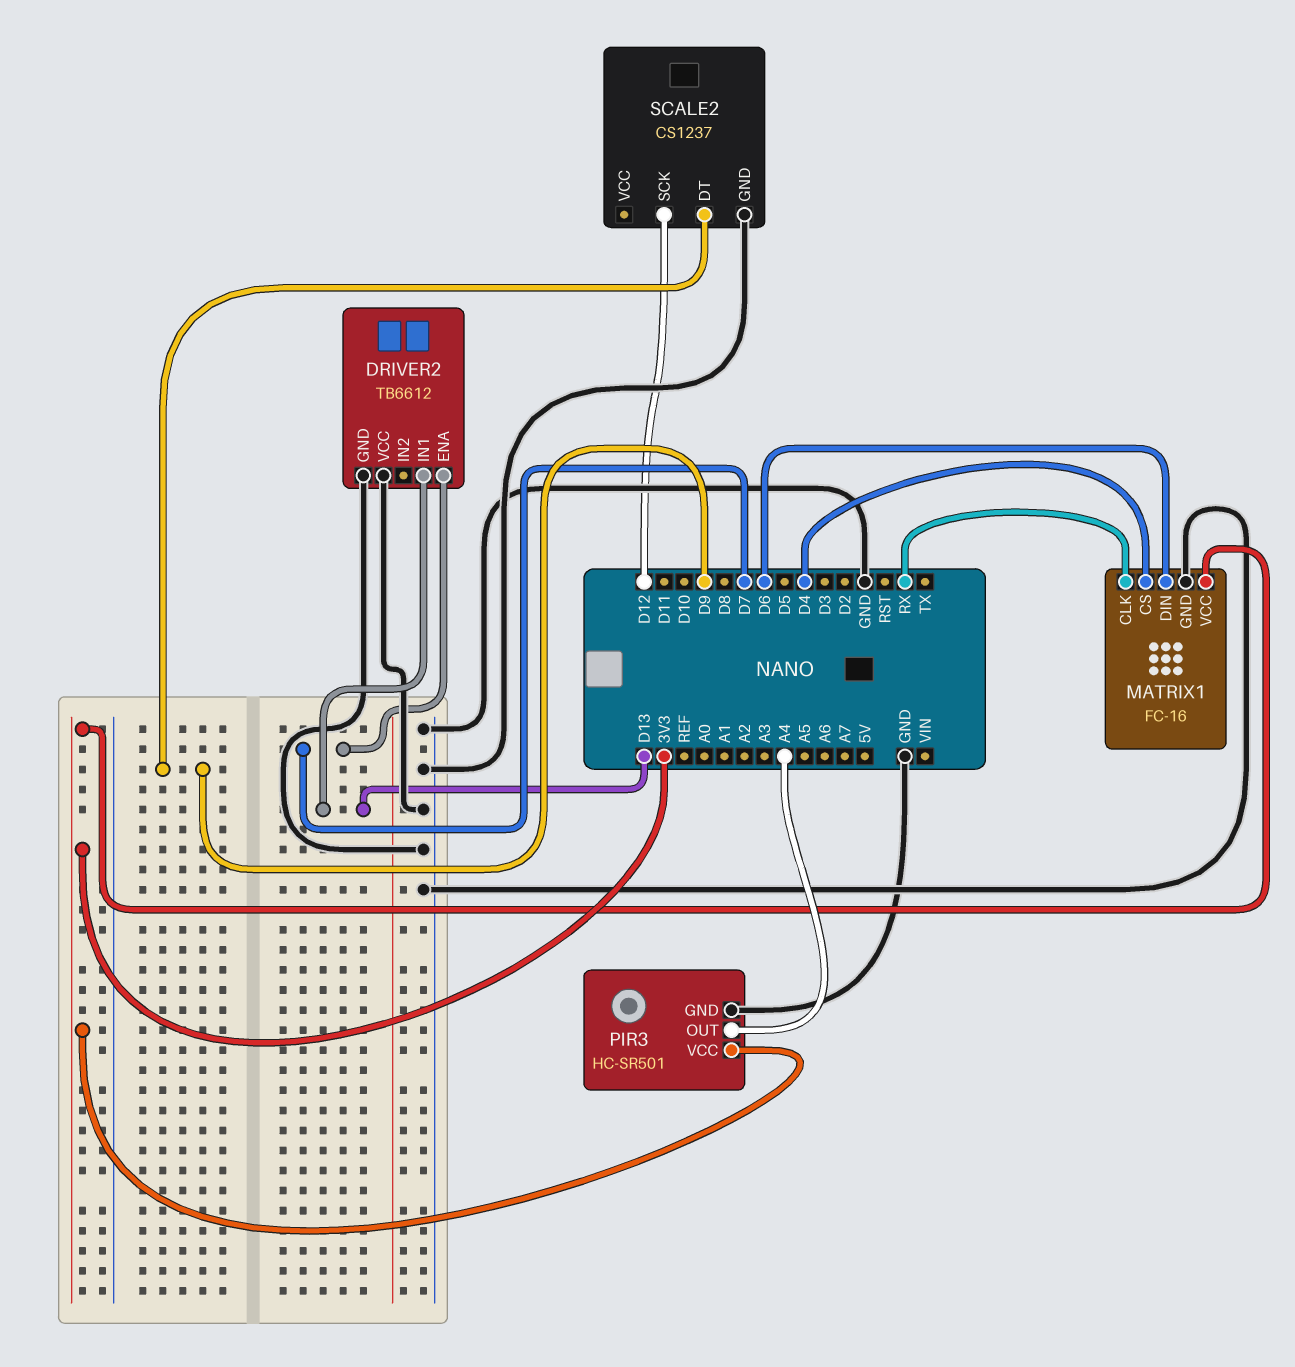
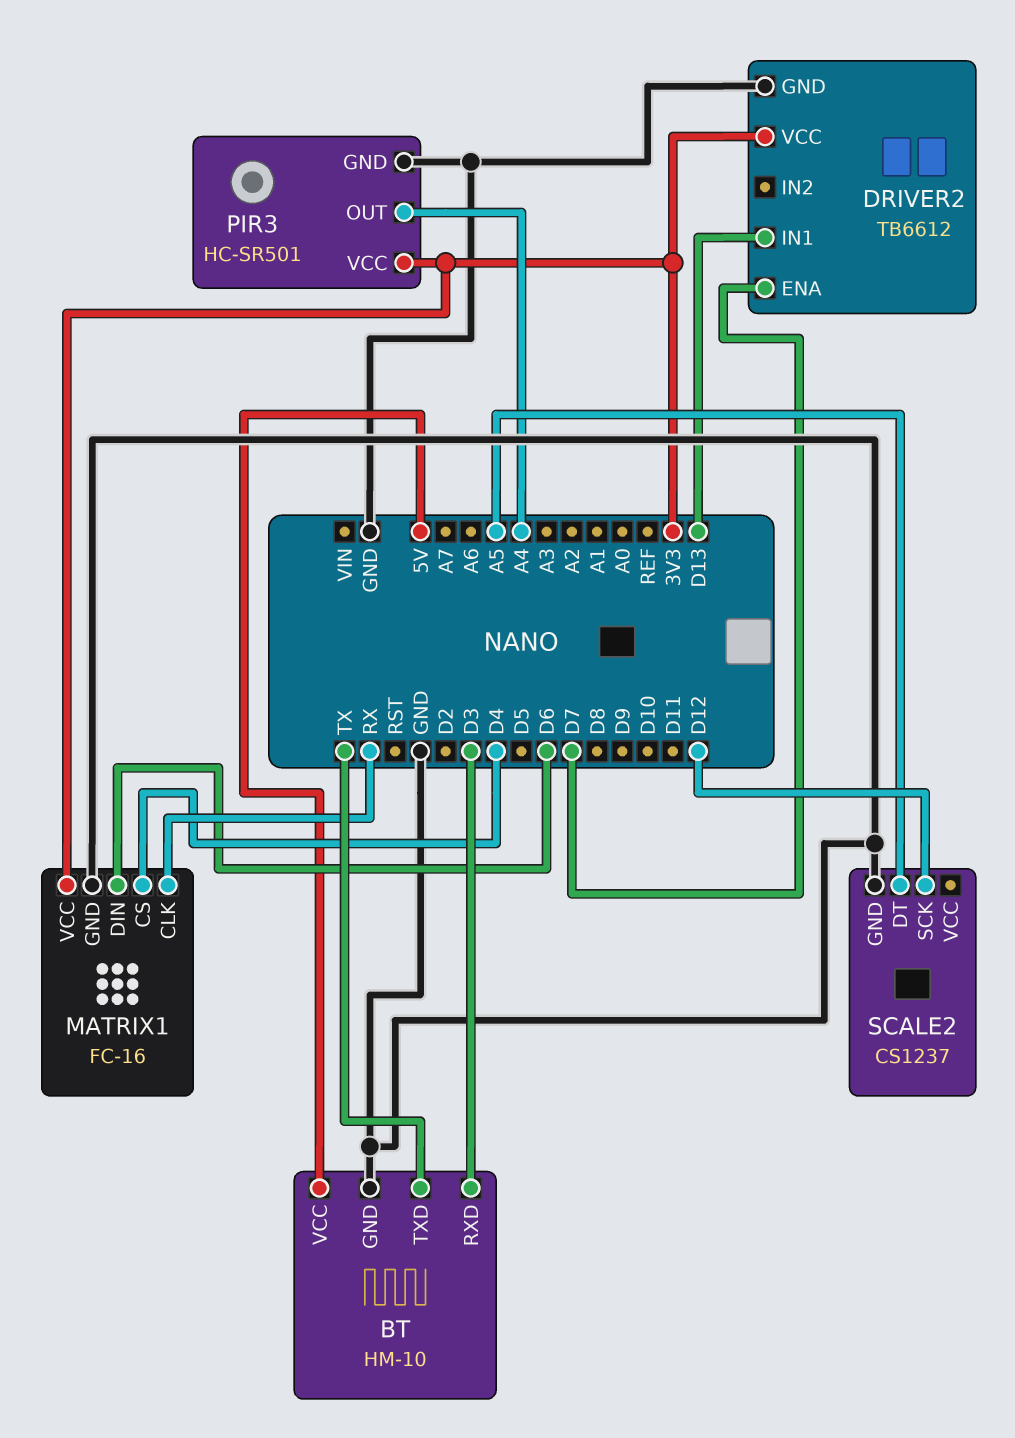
BT: none -> HM-10
BT pin GND: none -> GND
BT pin RXD: none -> D3
BT pin TXD: none -> TX
BT pin VCC: none -> 5V
DRIVER2 pin VCC: GND -> 3V3
SCALE2 pin DT: D9 -> A5

